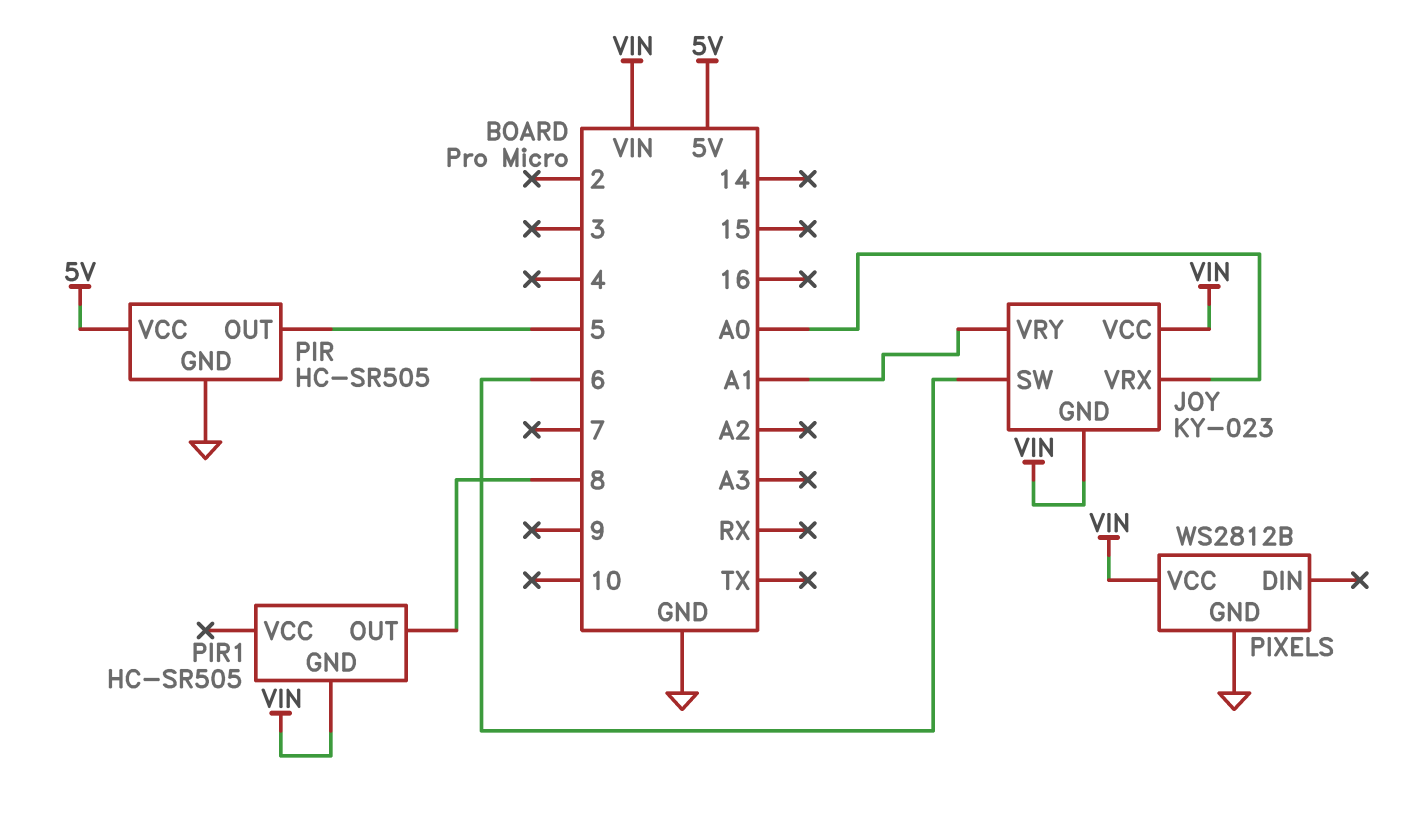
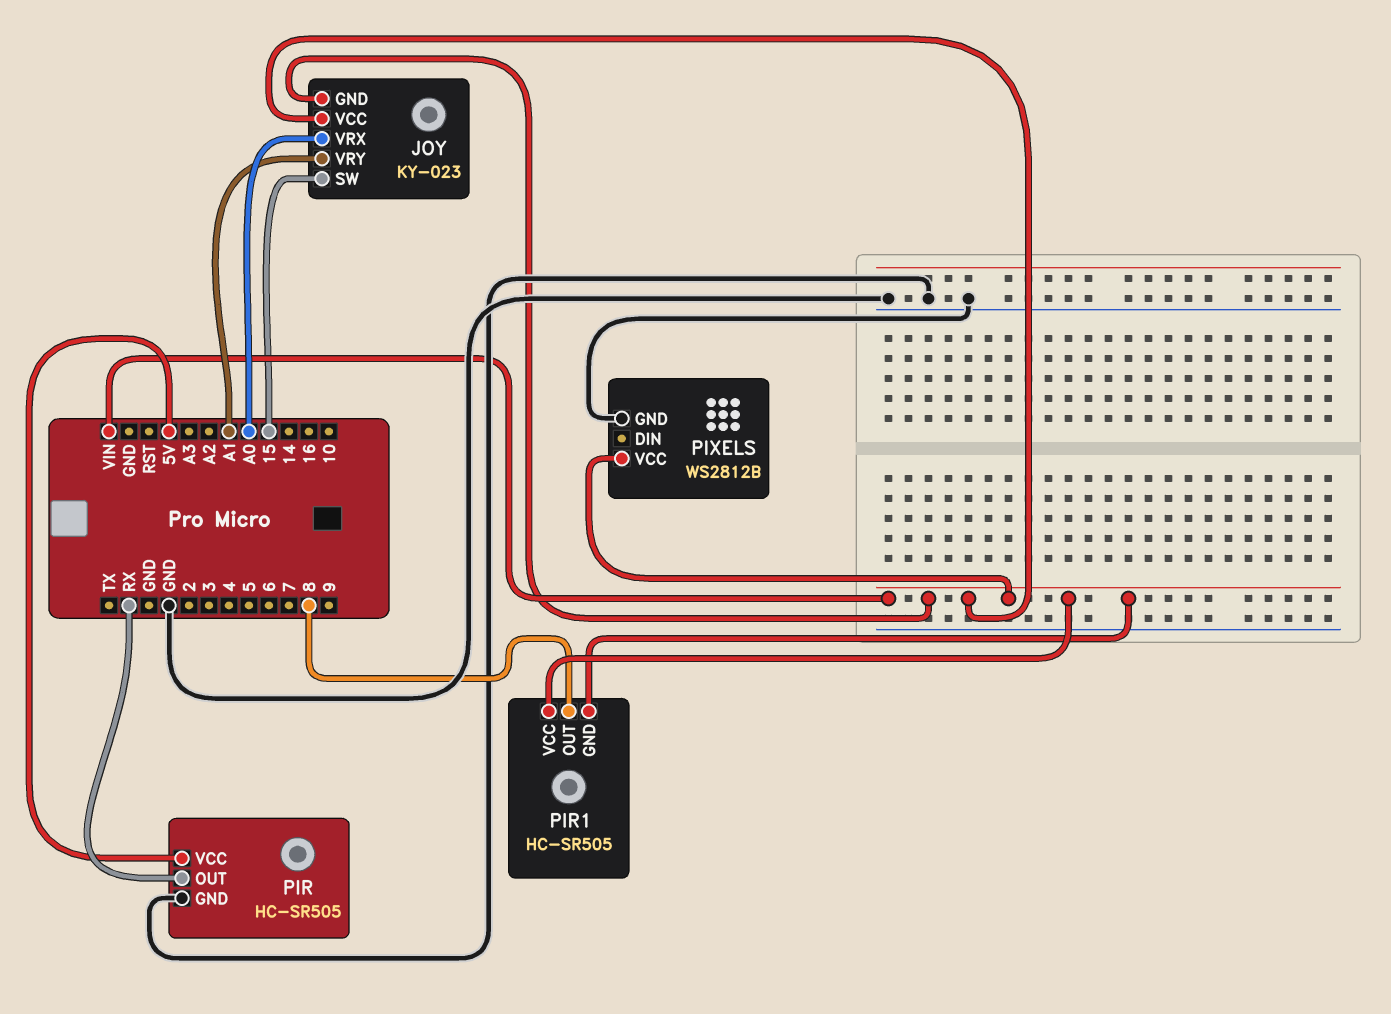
JOY pin SW: 6 -> 15
PIR pin OUT: 5 -> RX
PIR1 pin VCC: none -> VIN

